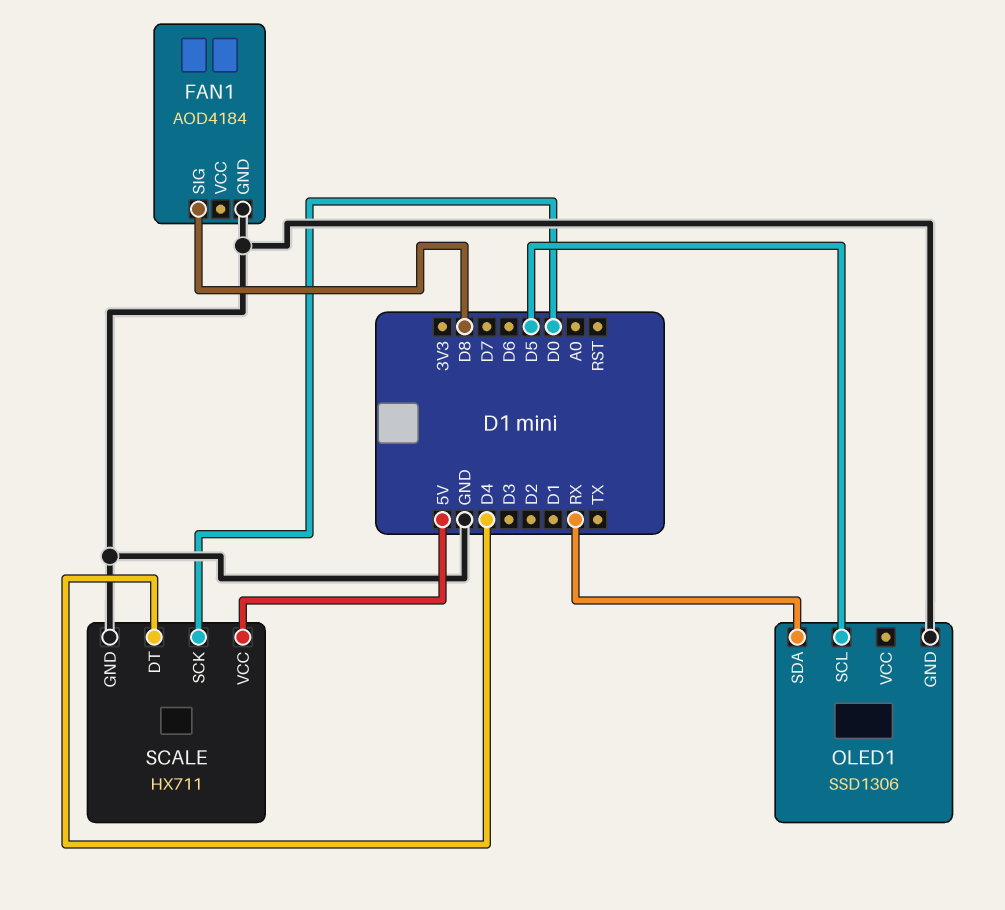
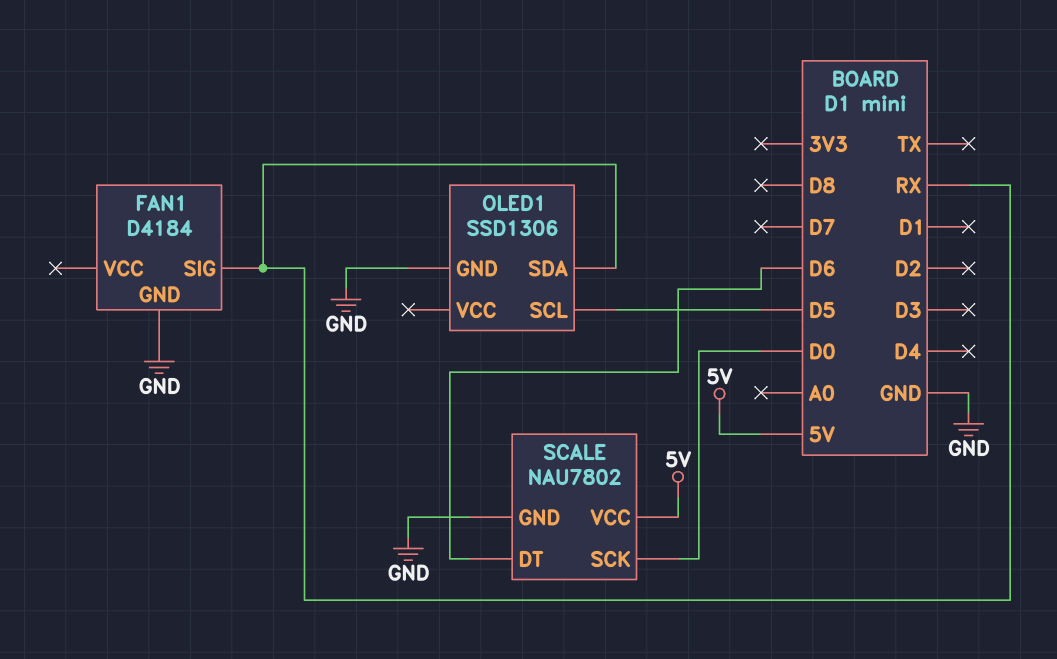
FAN1: AOD4184 -> D4184
FAN1 pin SIG: D8 -> RX
SCALE: HX711 -> NAU7802
SCALE pin DT: D4 -> D6

